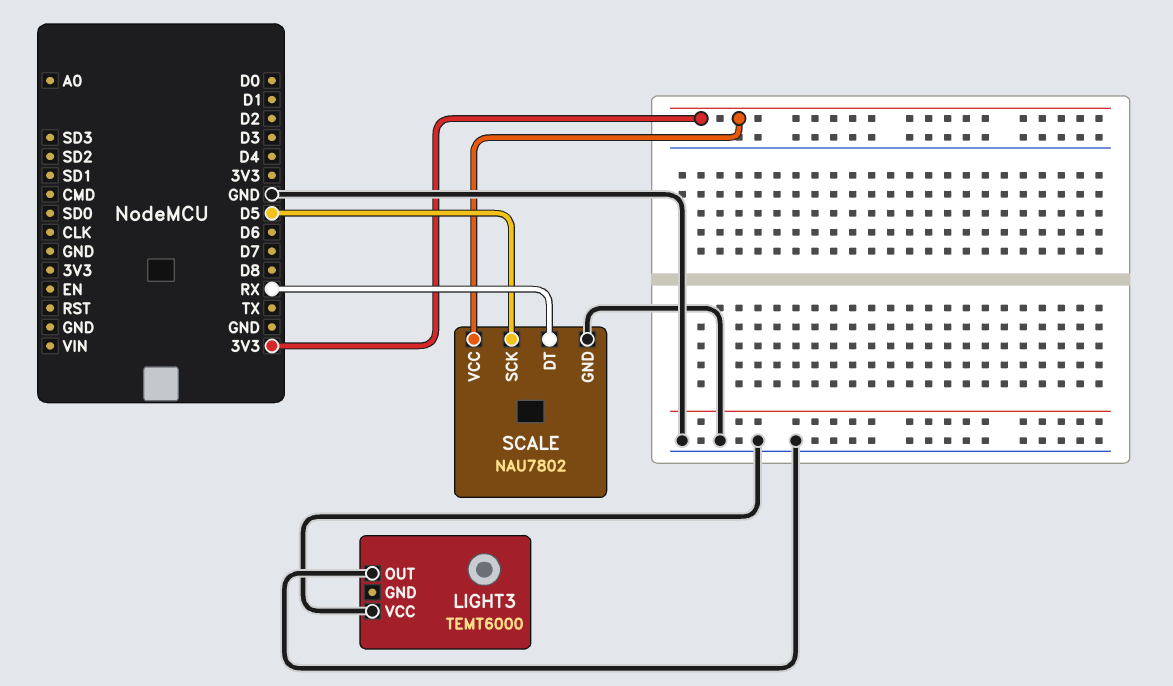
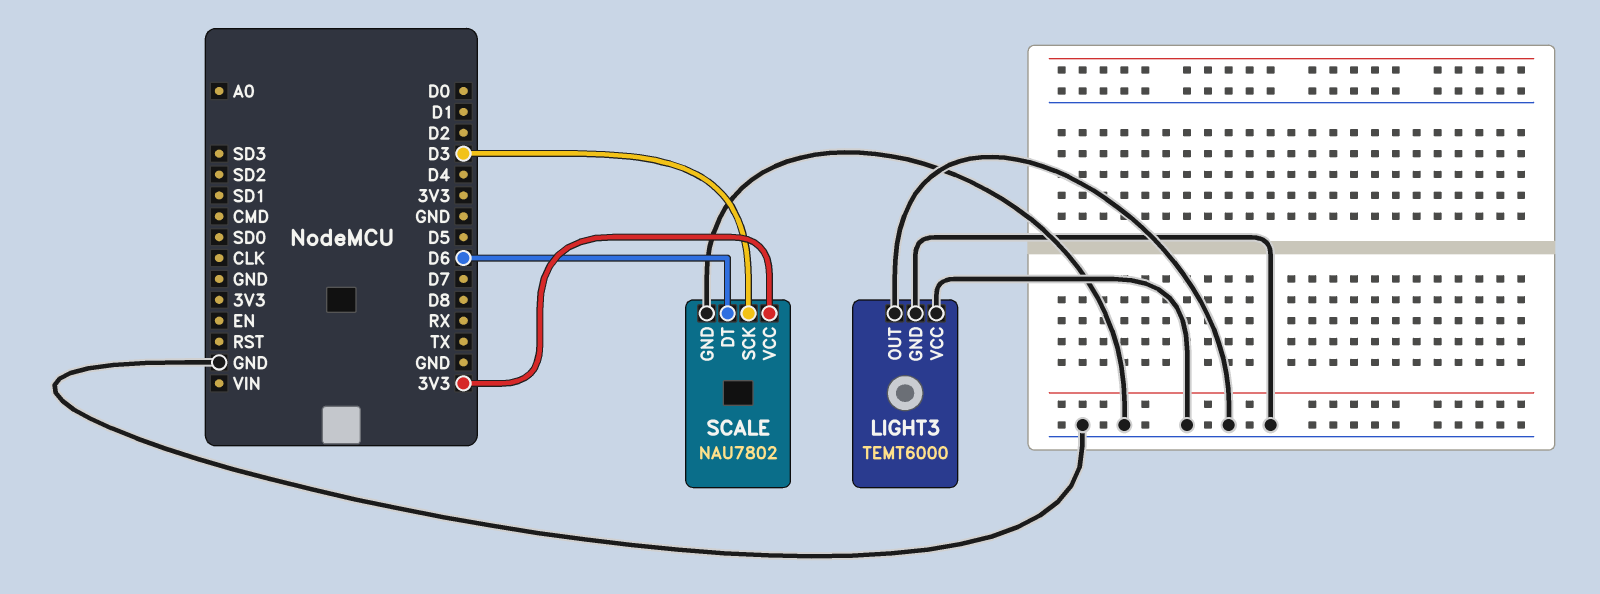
LIGHT3 pin GND: none -> GND
SCALE pin DT: RX -> D6
SCALE pin SCK: D5 -> D3

